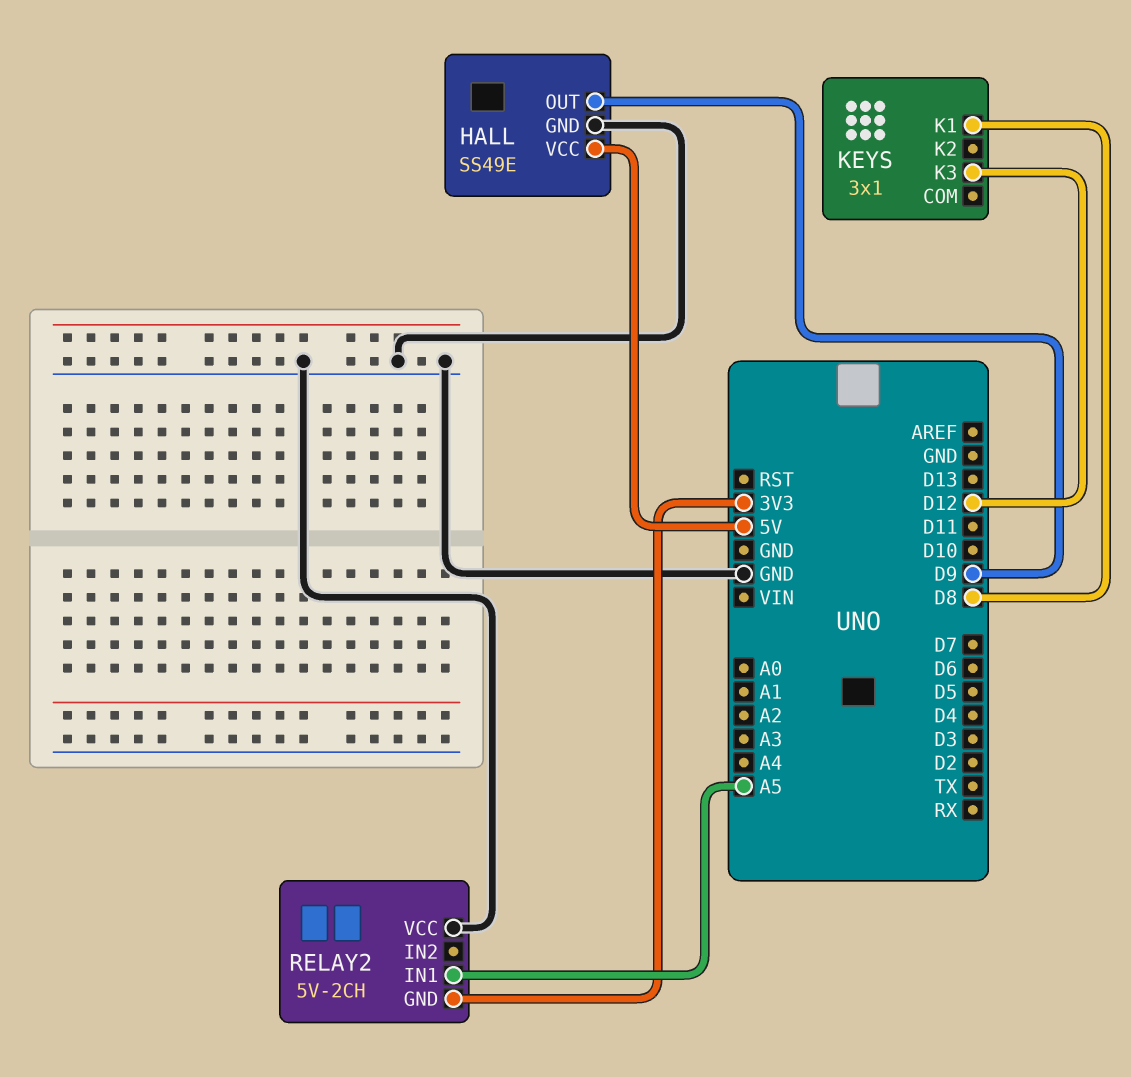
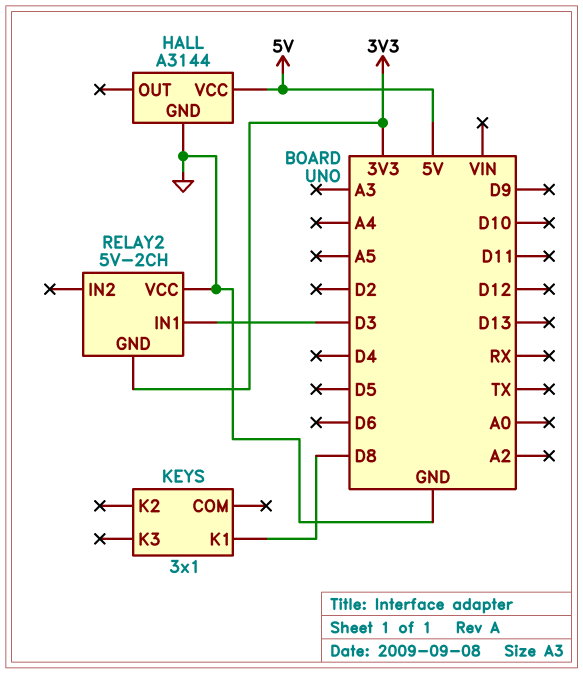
HALL: SS49E -> A3144
HALL pin OUT: D9 -> none
KEYS pin K3: D12 -> none
RELAY2 pin IN1: A5 -> D3

